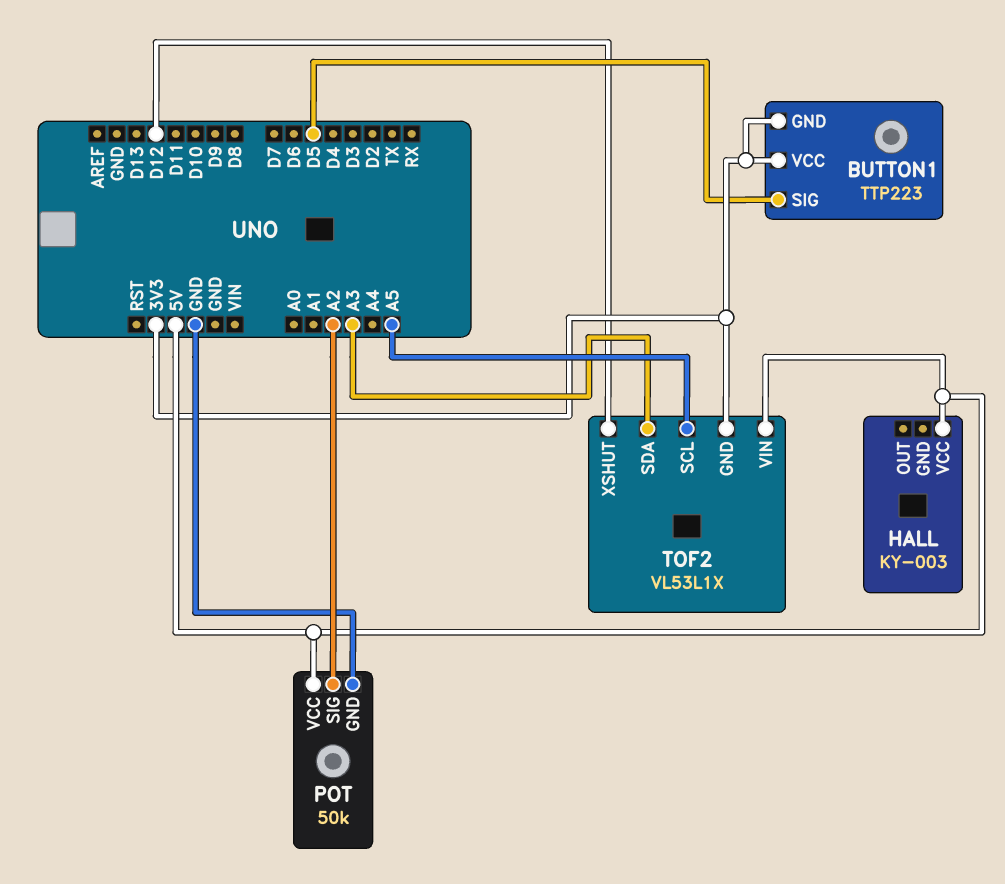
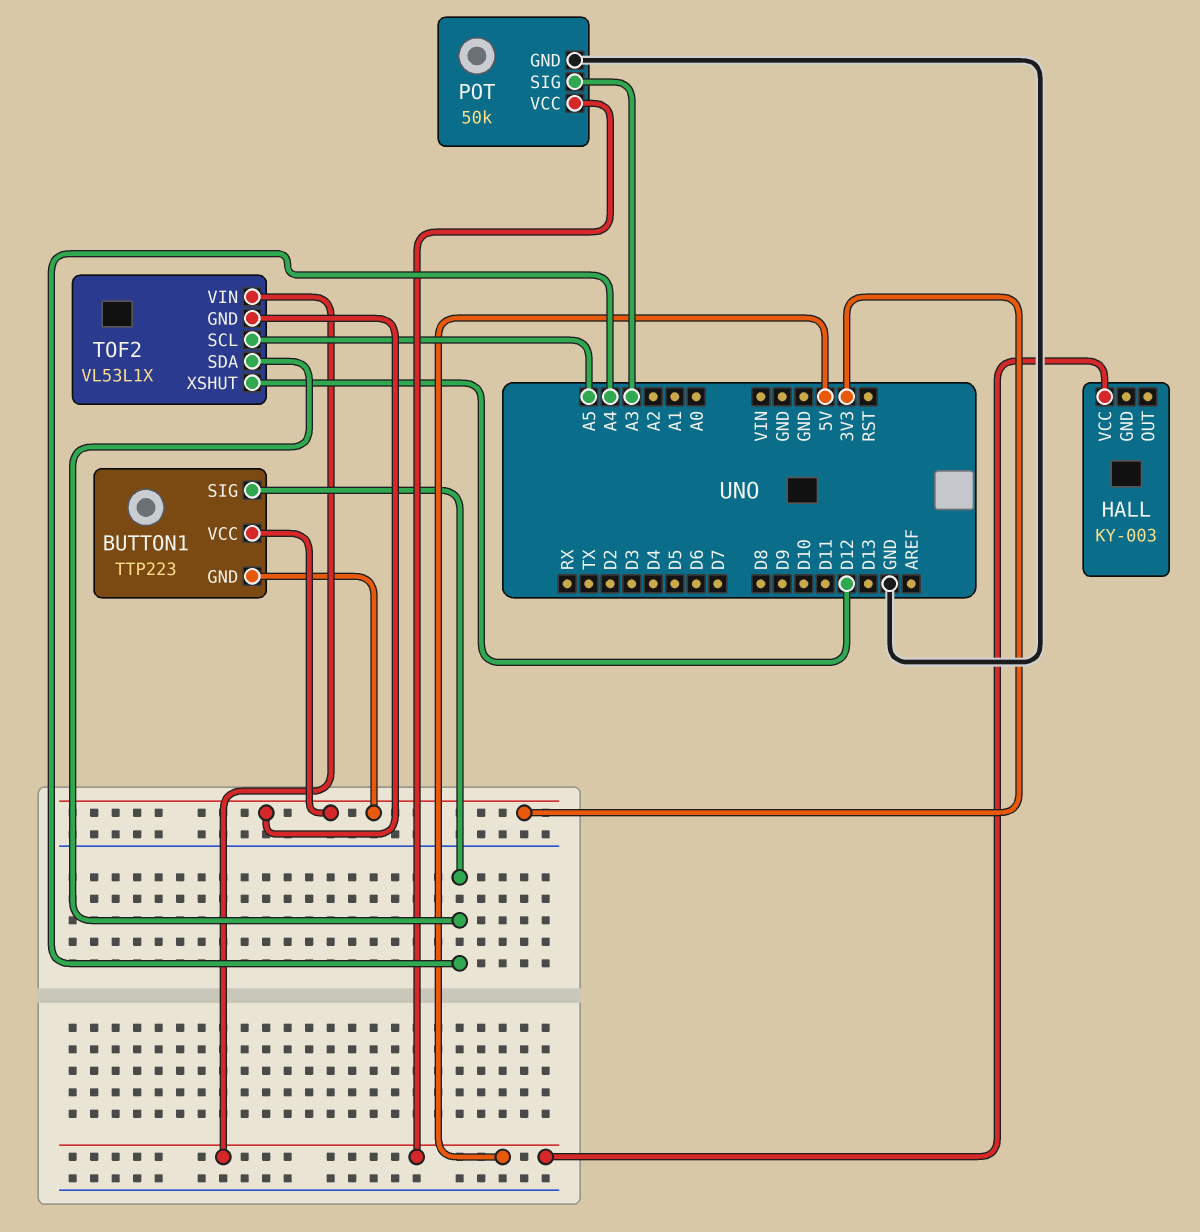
BUTTON1 pin SIG: D5 -> A4
POT pin SIG: A2 -> A3
TOF2 pin SDA: A3 -> A4

